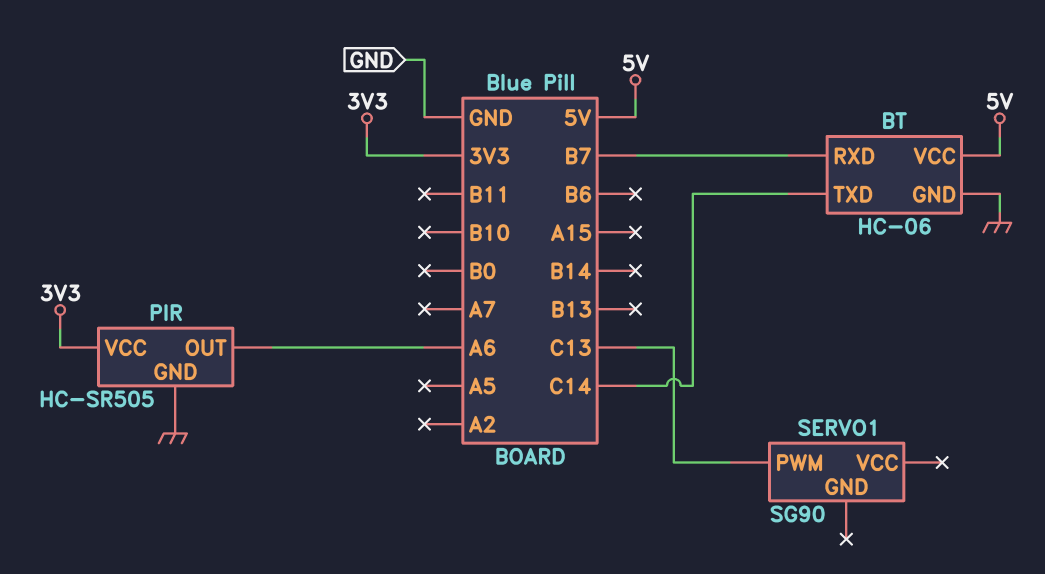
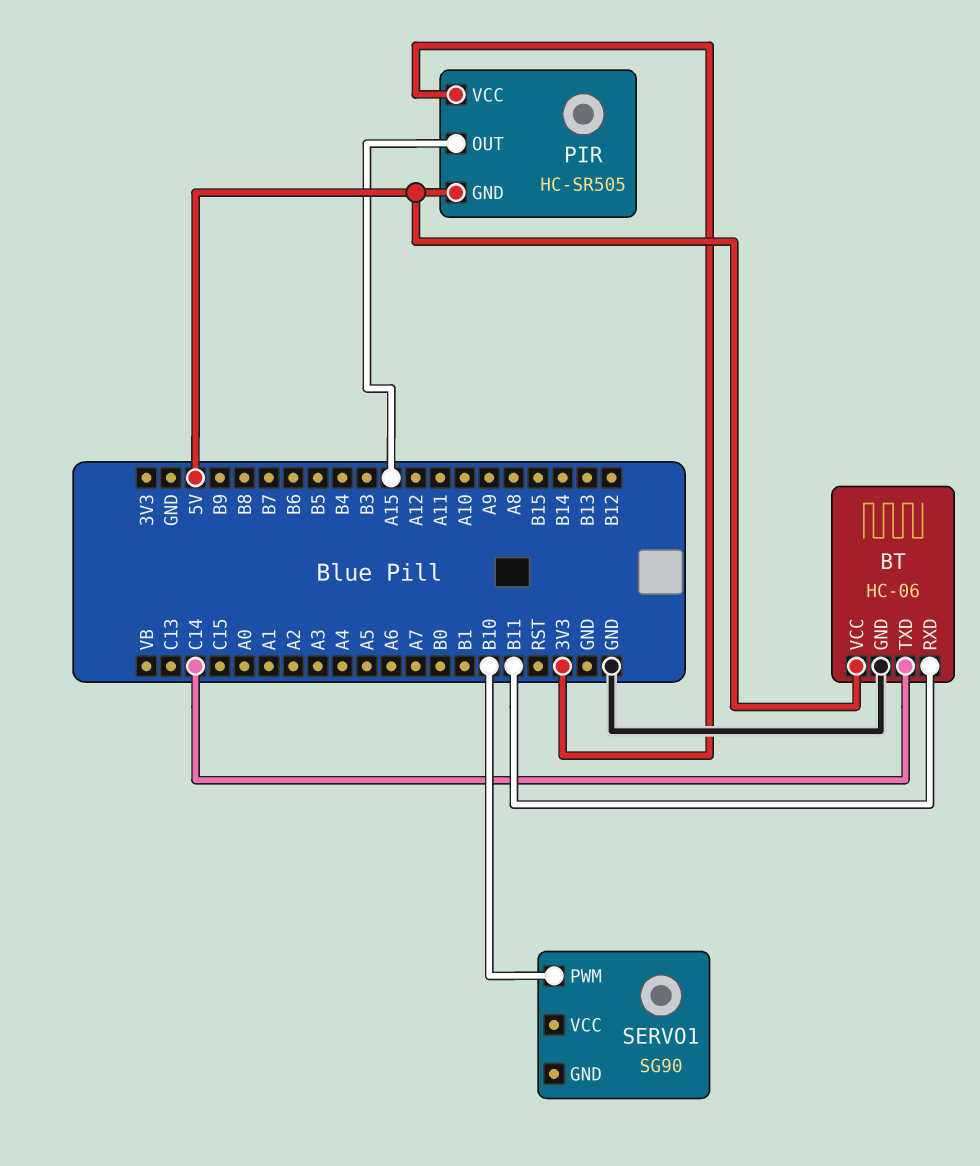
BT pin RXD: B7 -> B11
PIR pin GND: GND -> 5V
PIR pin OUT: A6 -> A15
SERVO1 pin PWM: C13 -> B10

